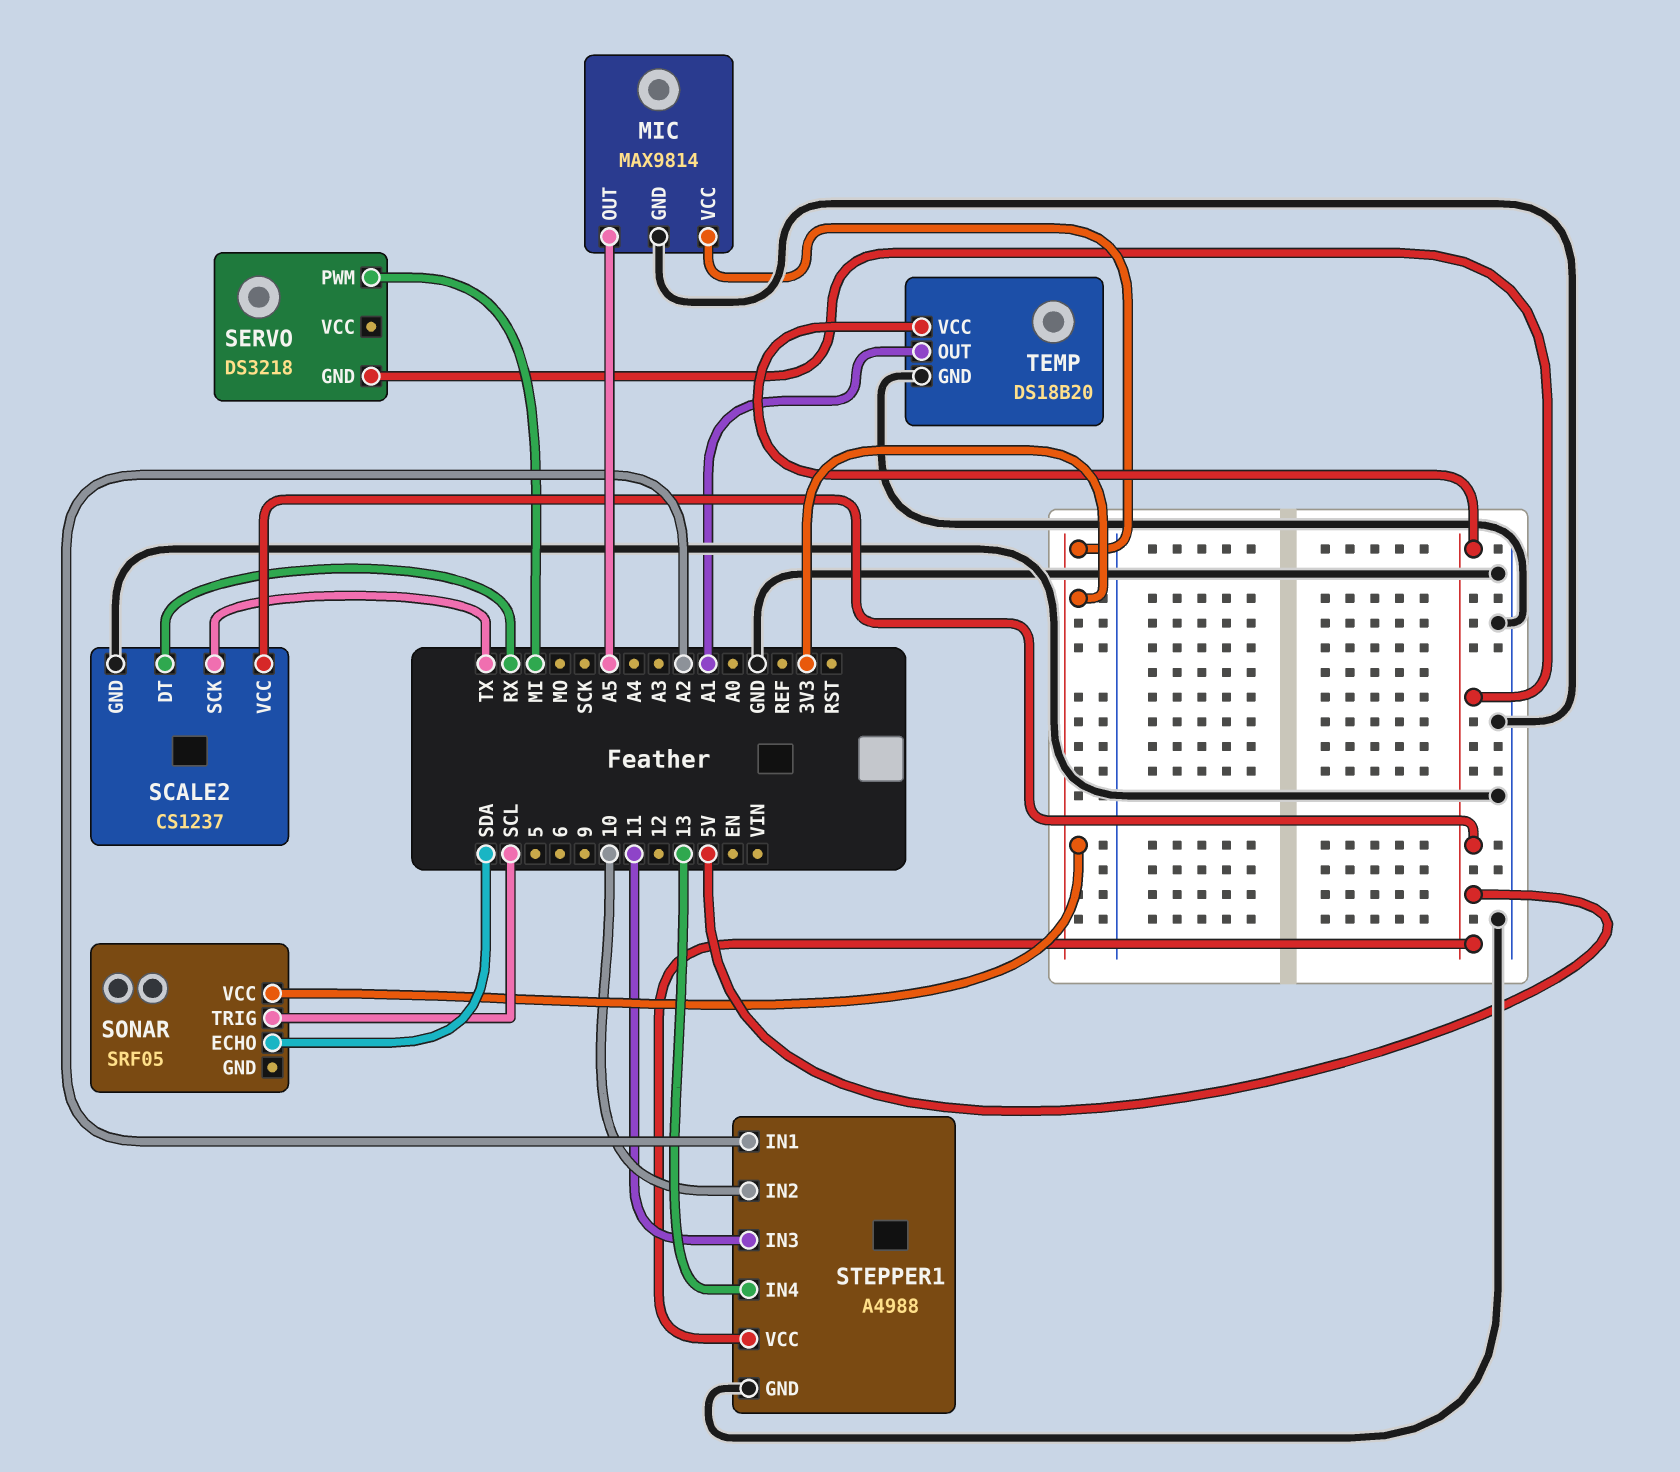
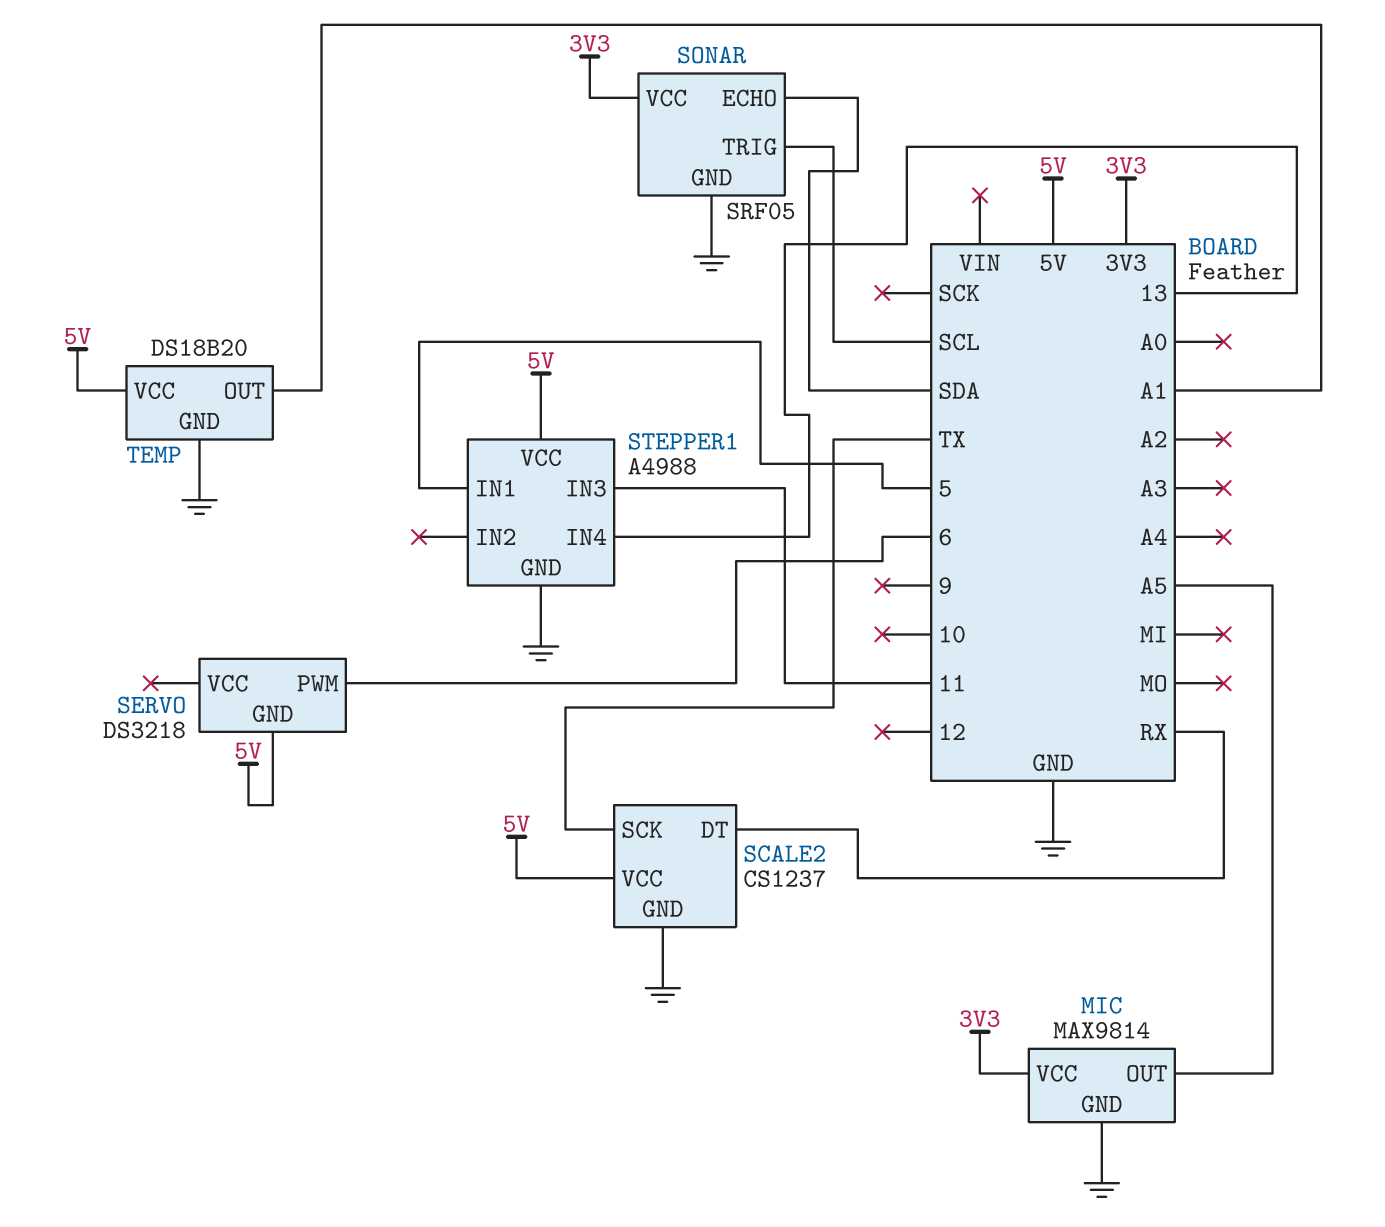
SERVO pin PWM: MI -> 6
SONAR pin GND: none -> GND
STEPPER1 pin IN1: A2 -> 5
STEPPER1 pin IN2: 10 -> none

